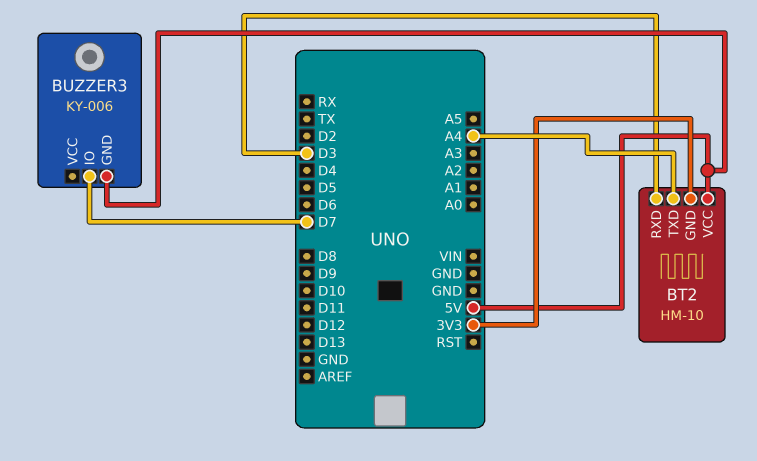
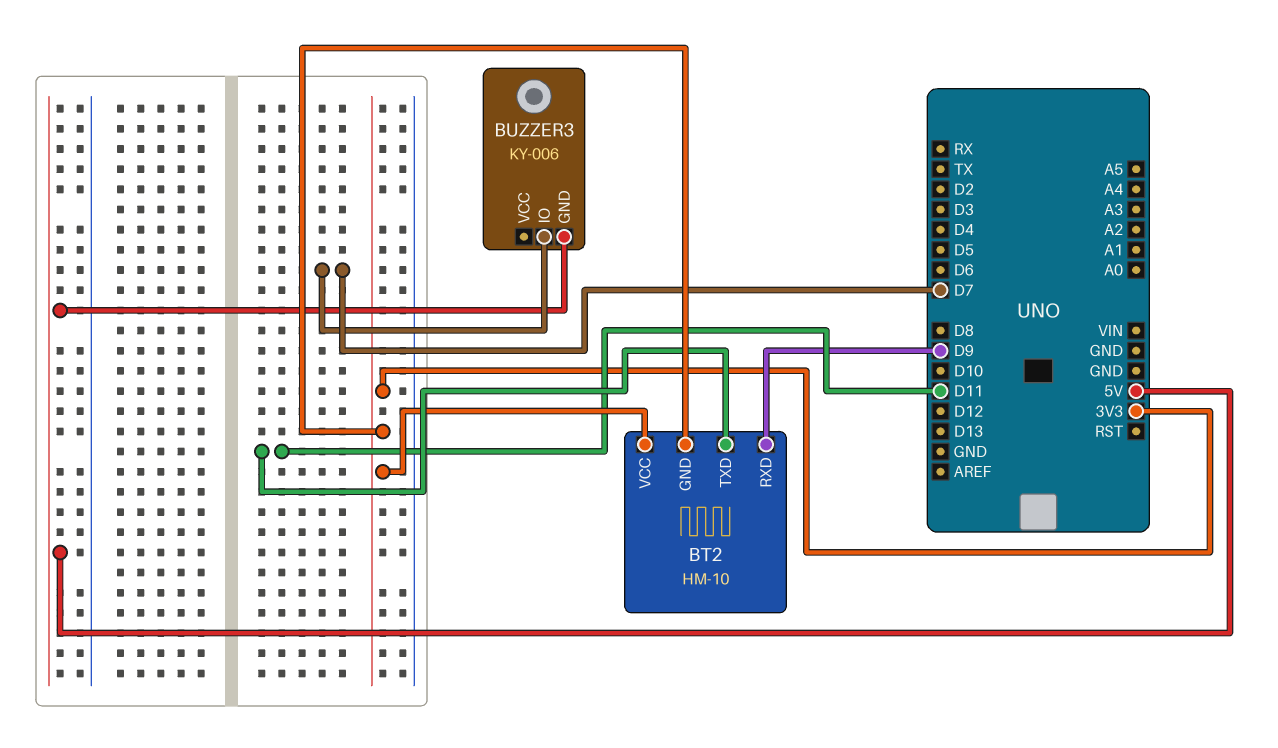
BT2 pin RXD: D3 -> D9
BT2 pin TXD: A4 -> D11
BT2 pin VCC: 5V -> 3V3

